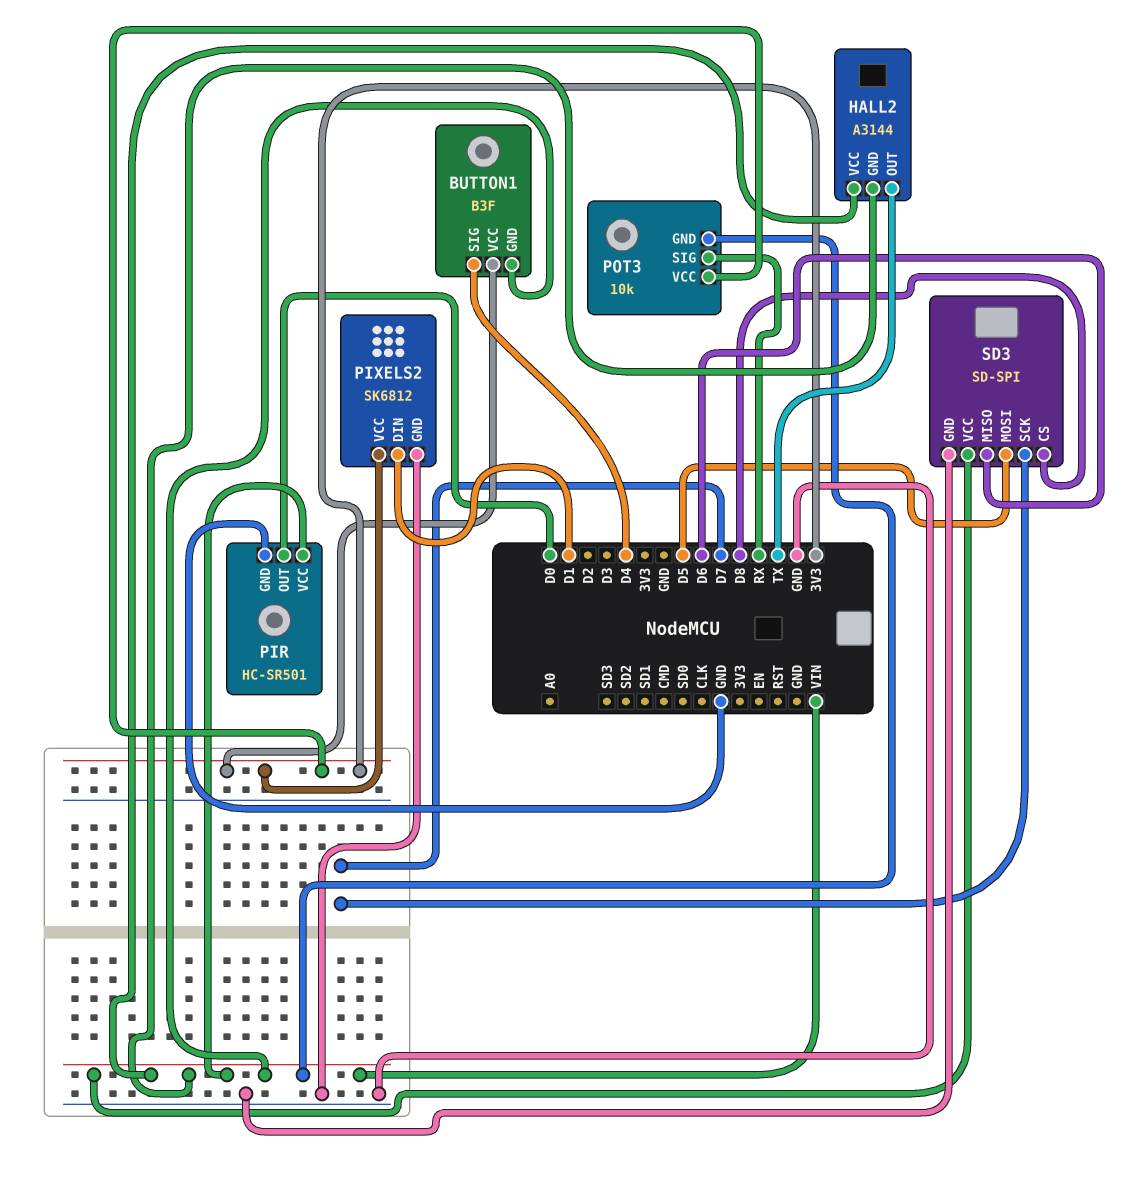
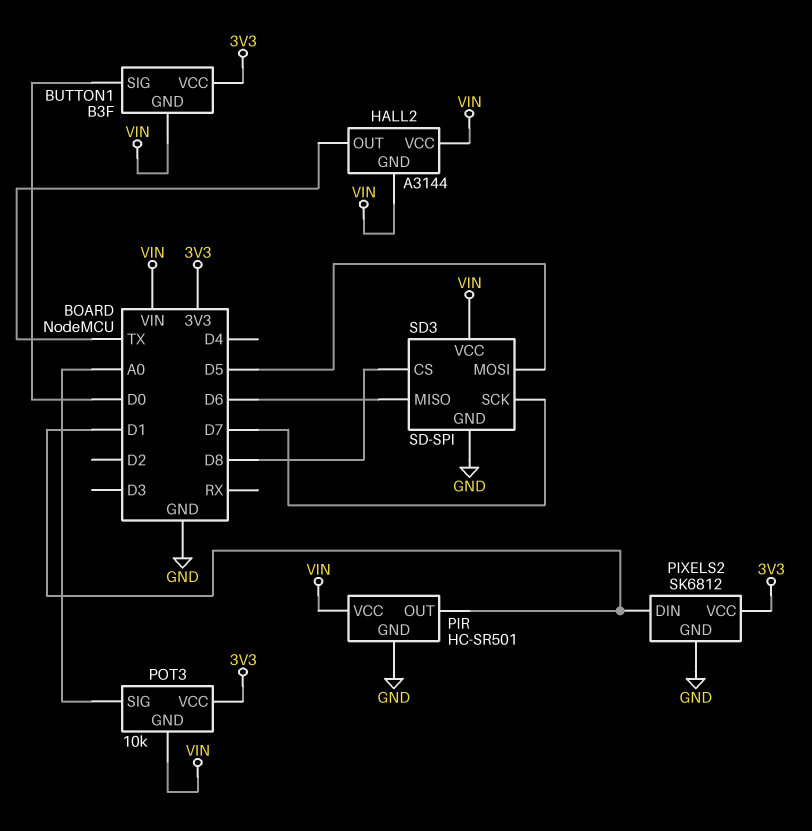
BUTTON1 pin SIG: D4 -> D0
PIR pin OUT: D0 -> D1
POT3 pin SIG: RX -> A0

